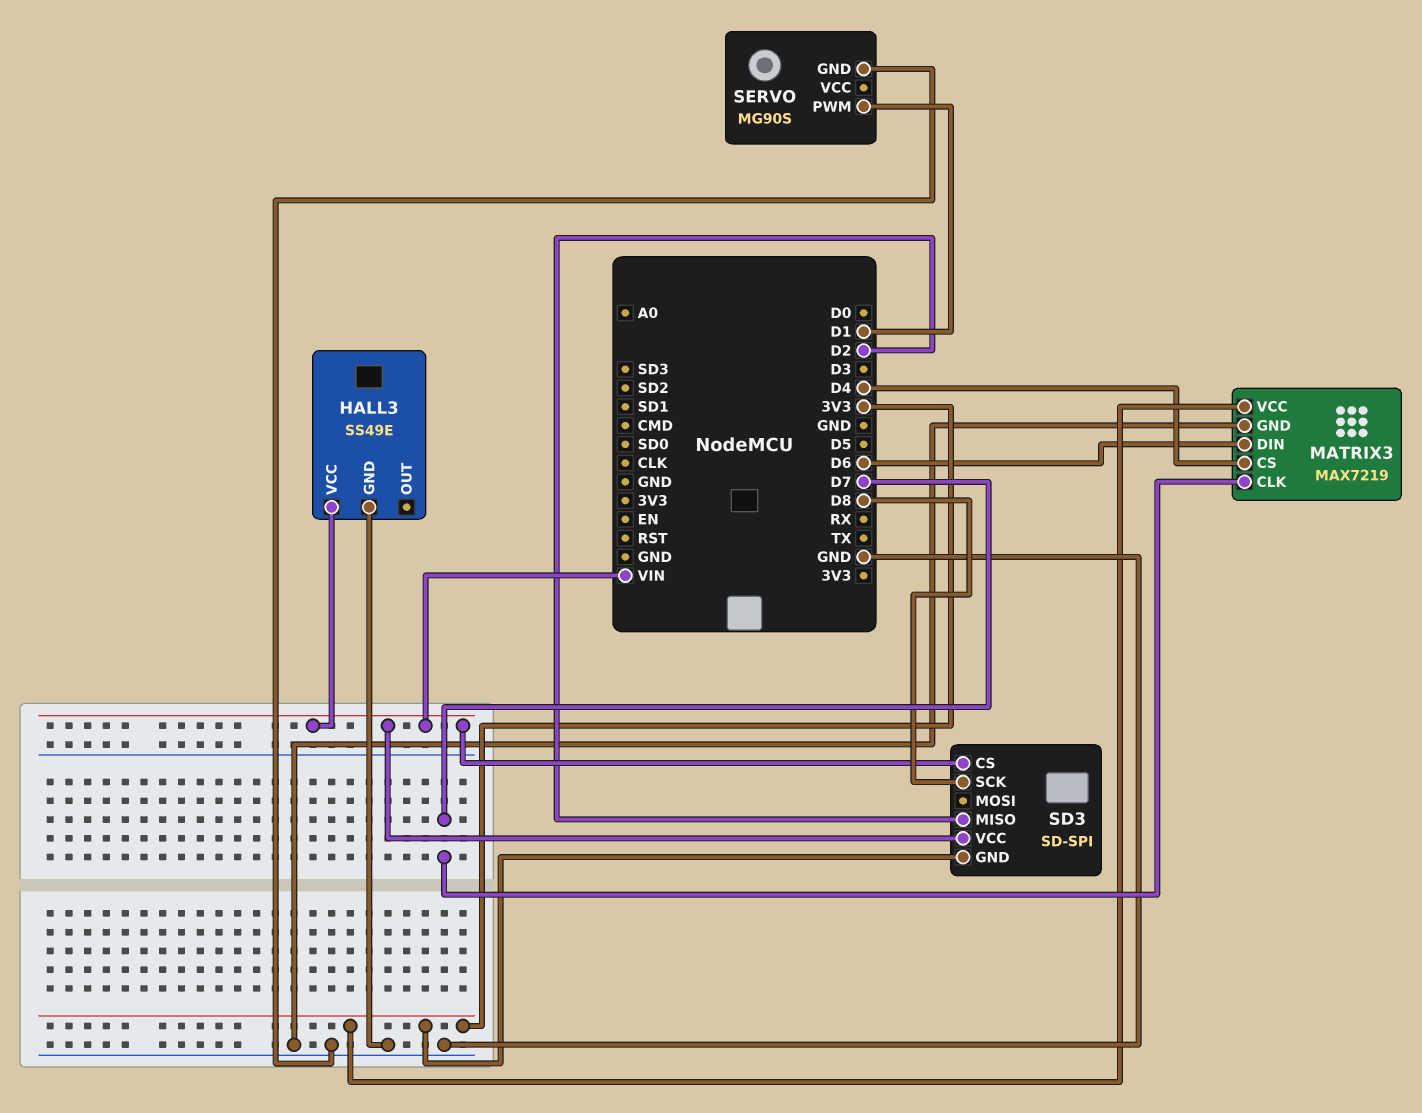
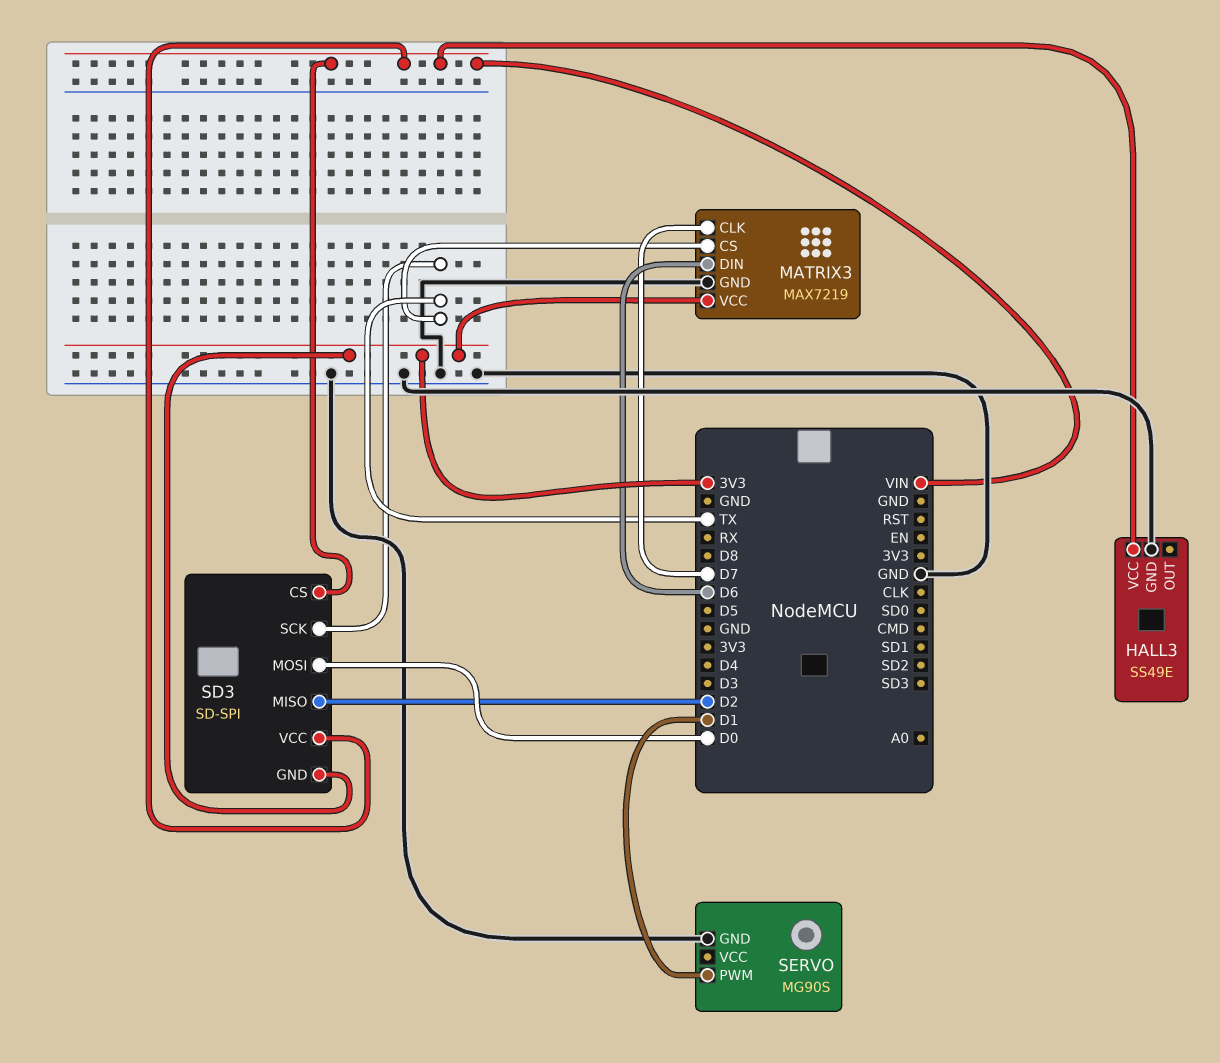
MATRIX3 pin CS: D4 -> TX
SD3 pin MOSI: none -> D0
SD3 pin SCK: D8 -> TX

